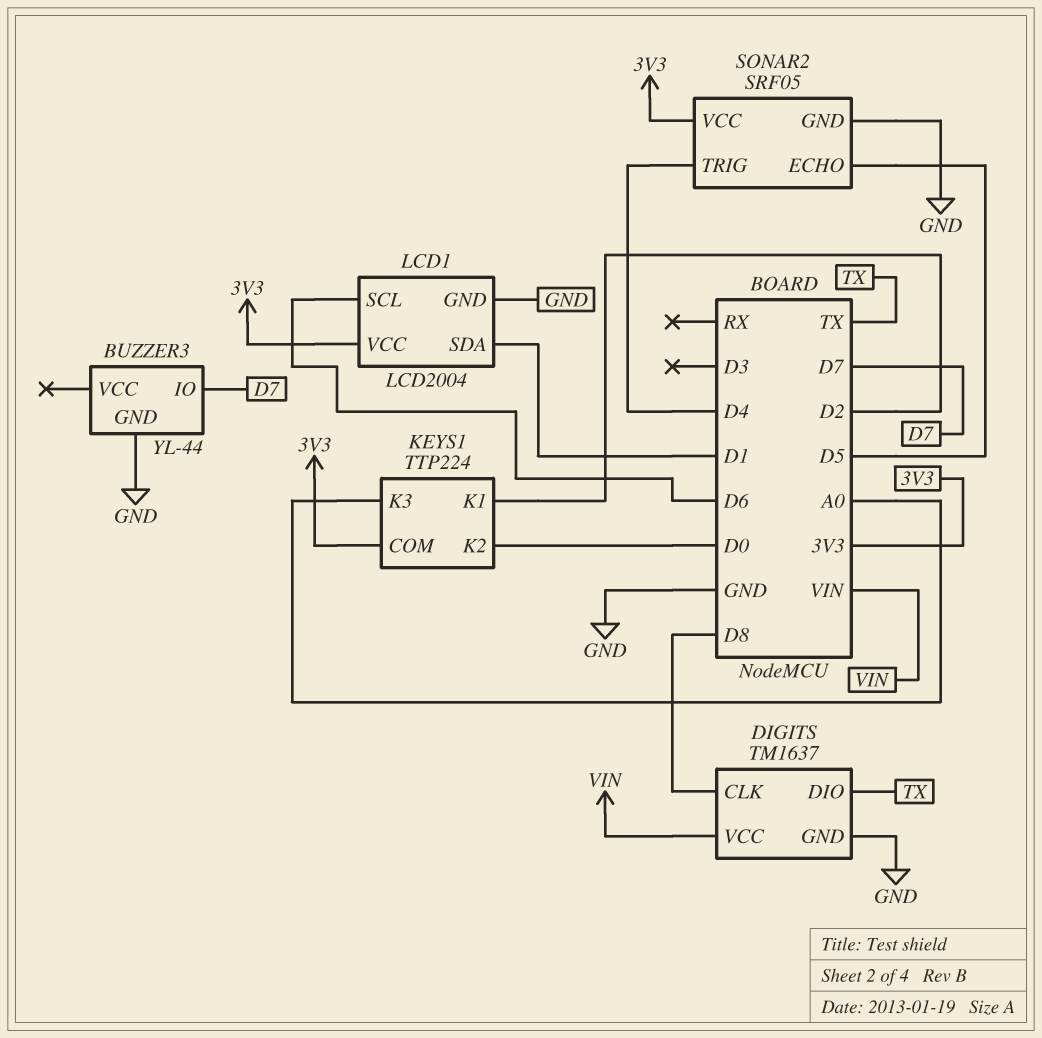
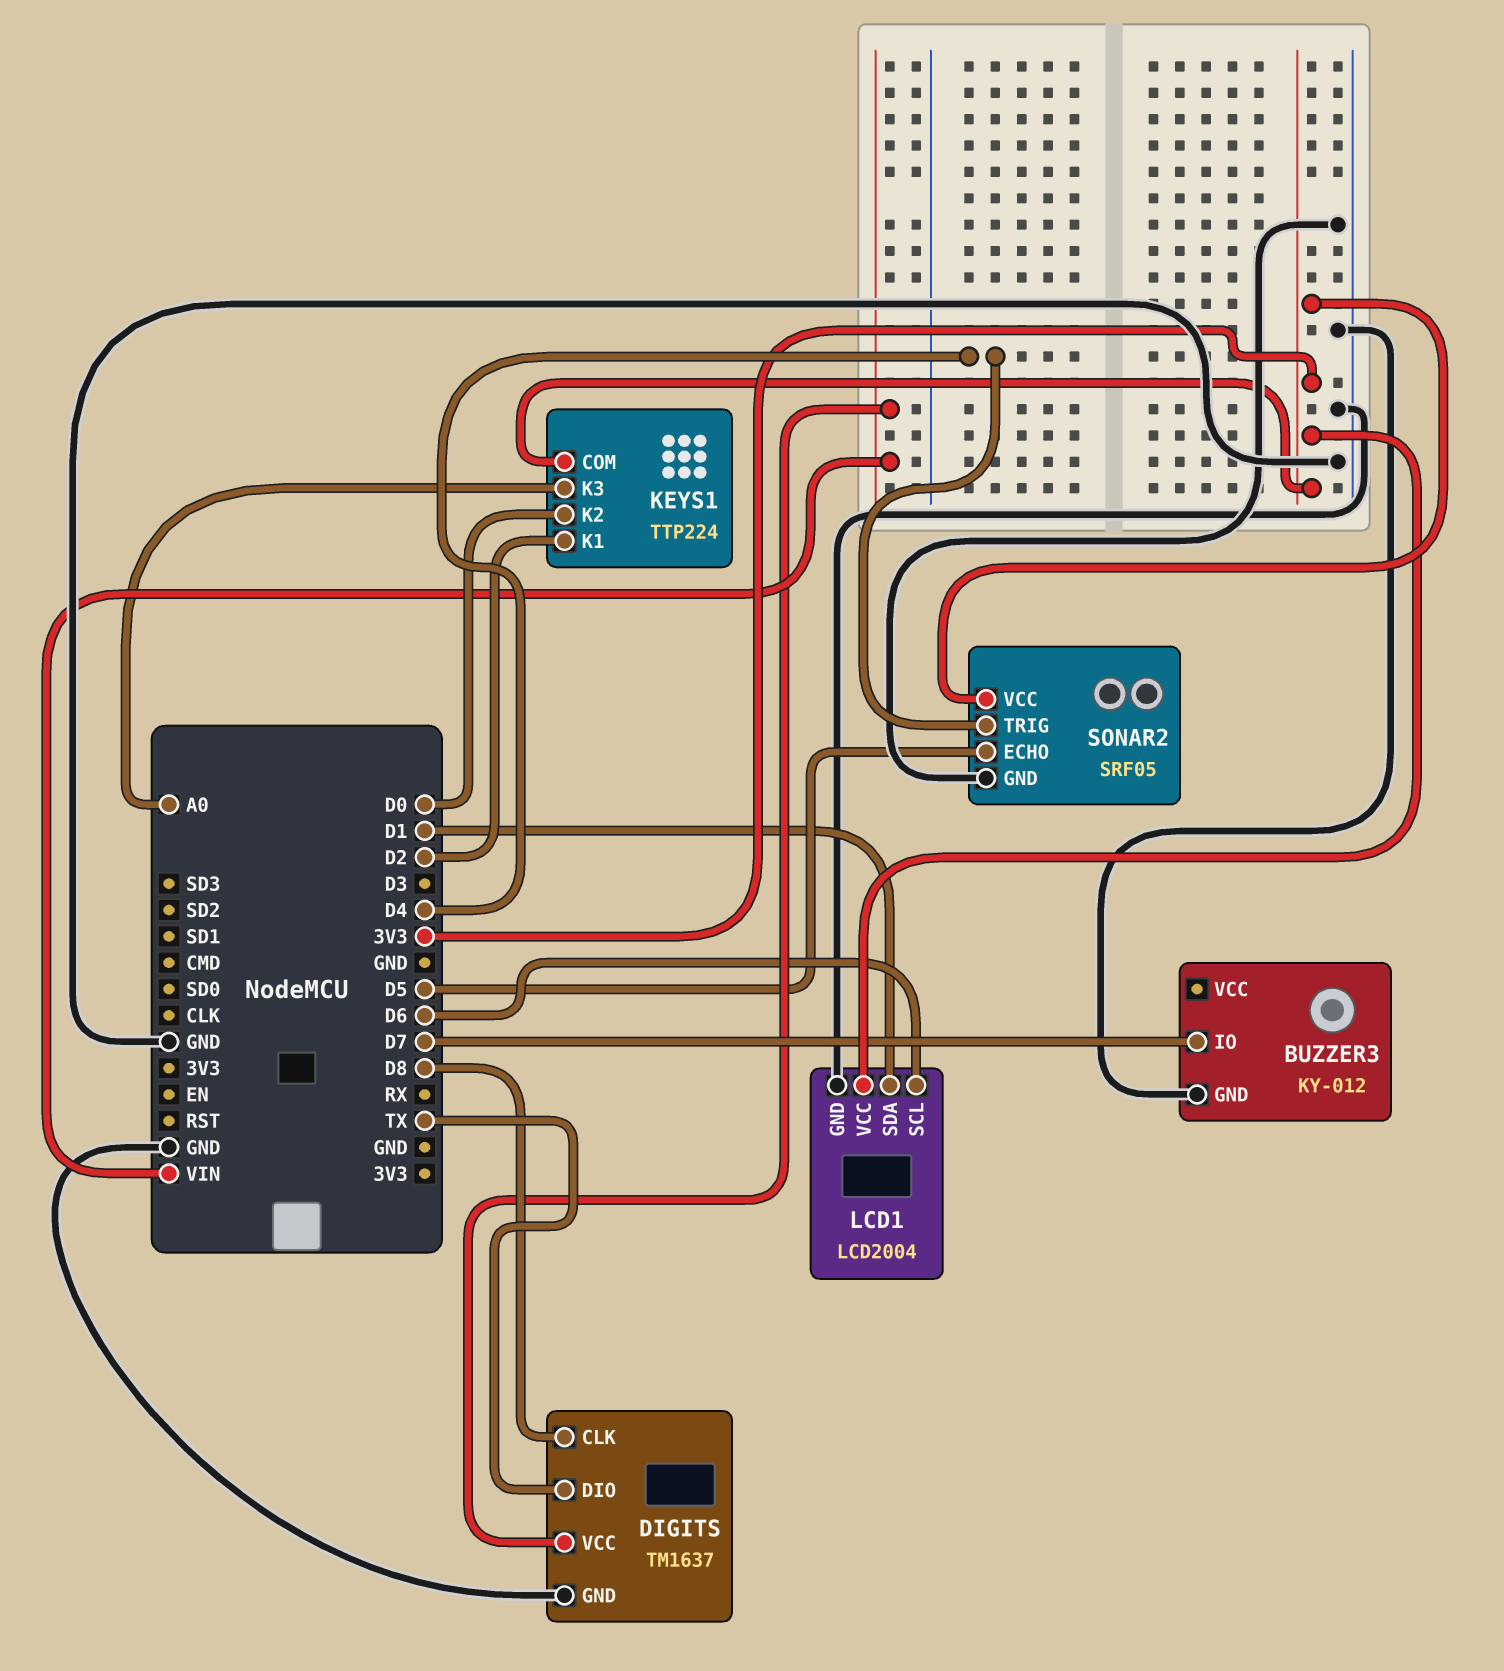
BUZZER3: YL-44 -> KY-012

